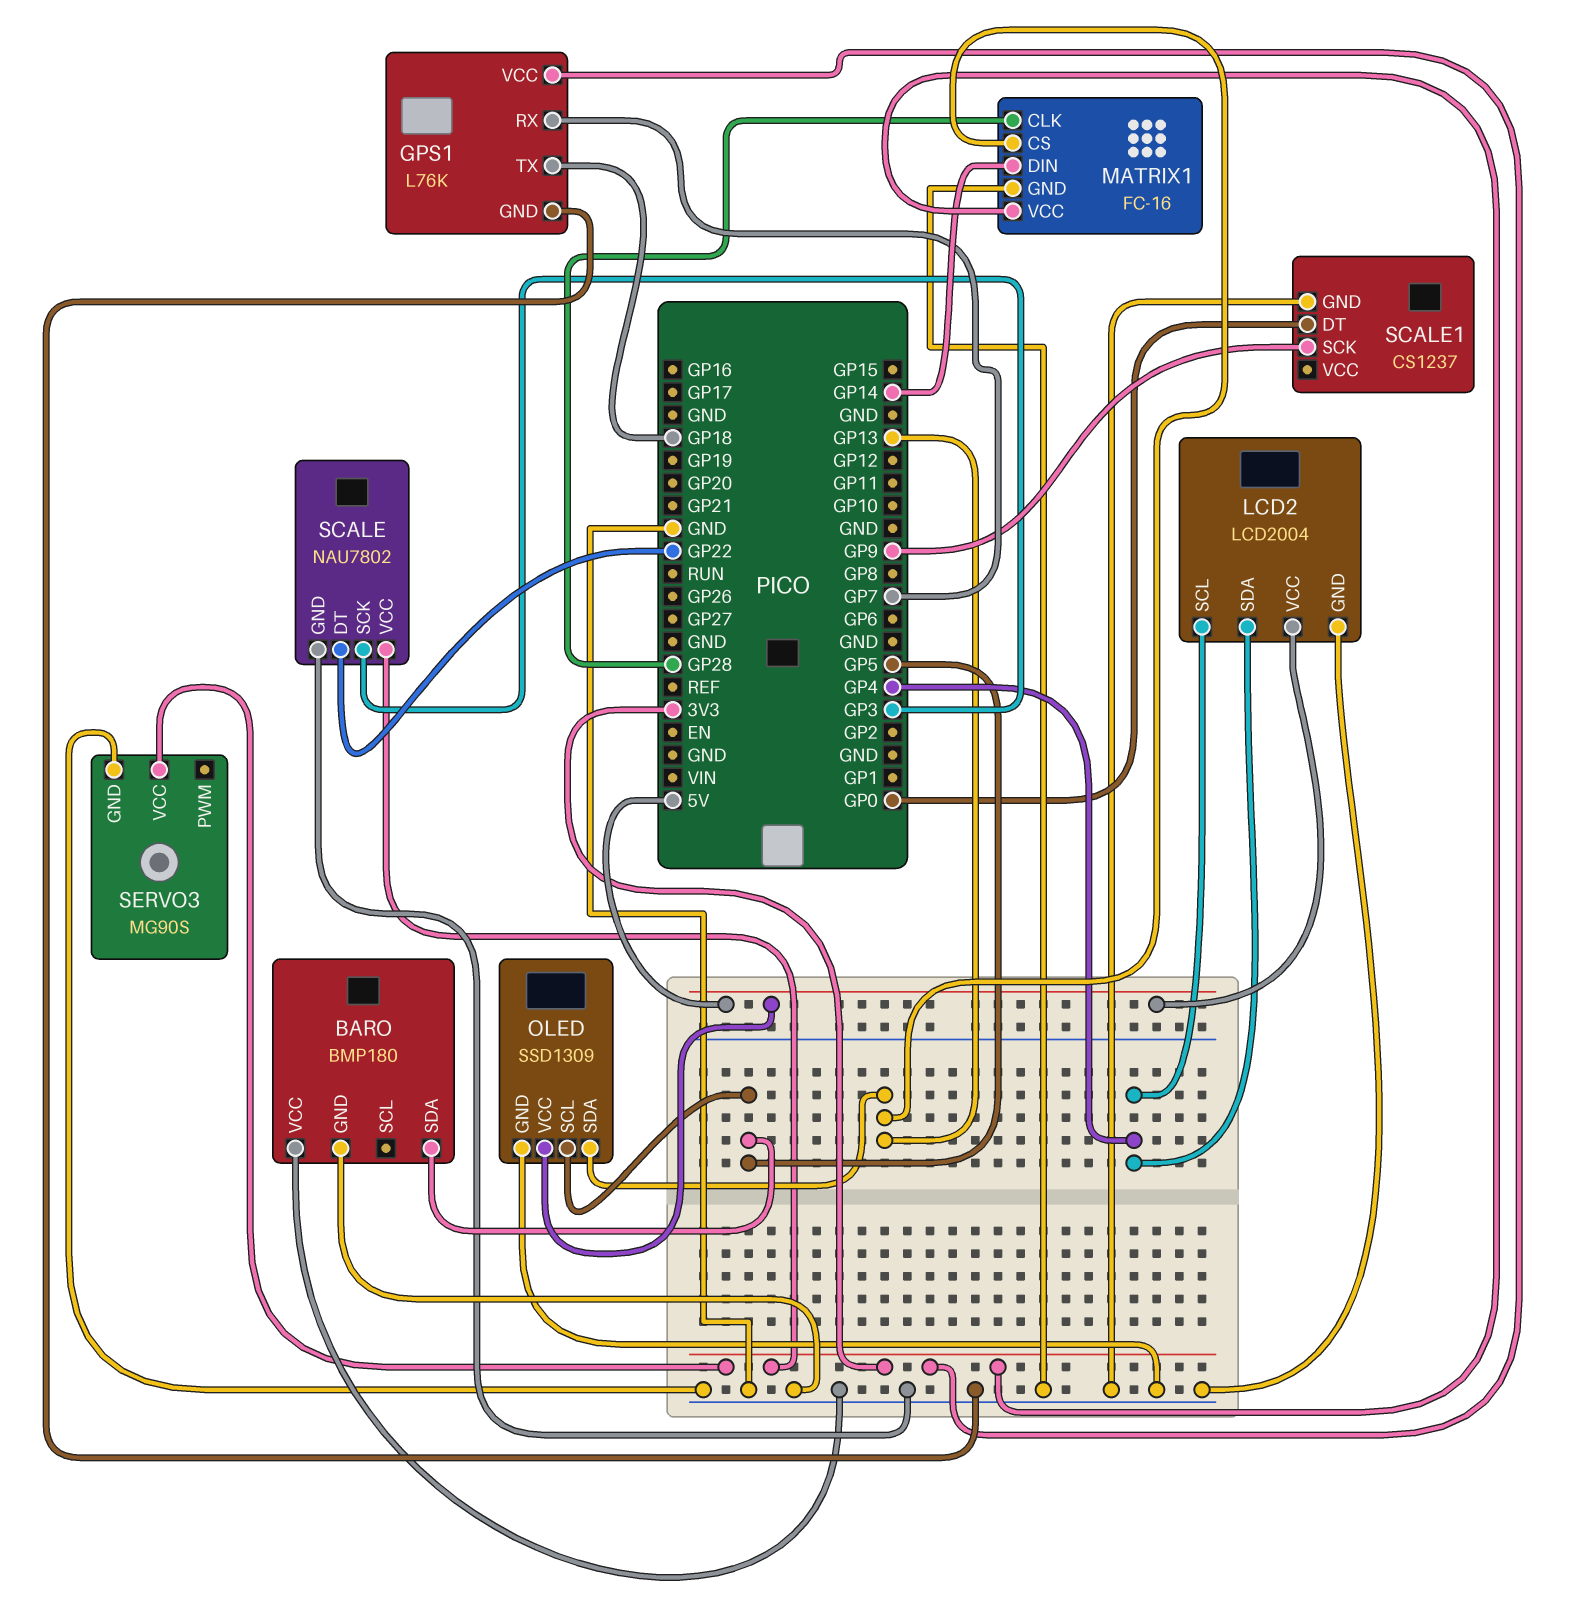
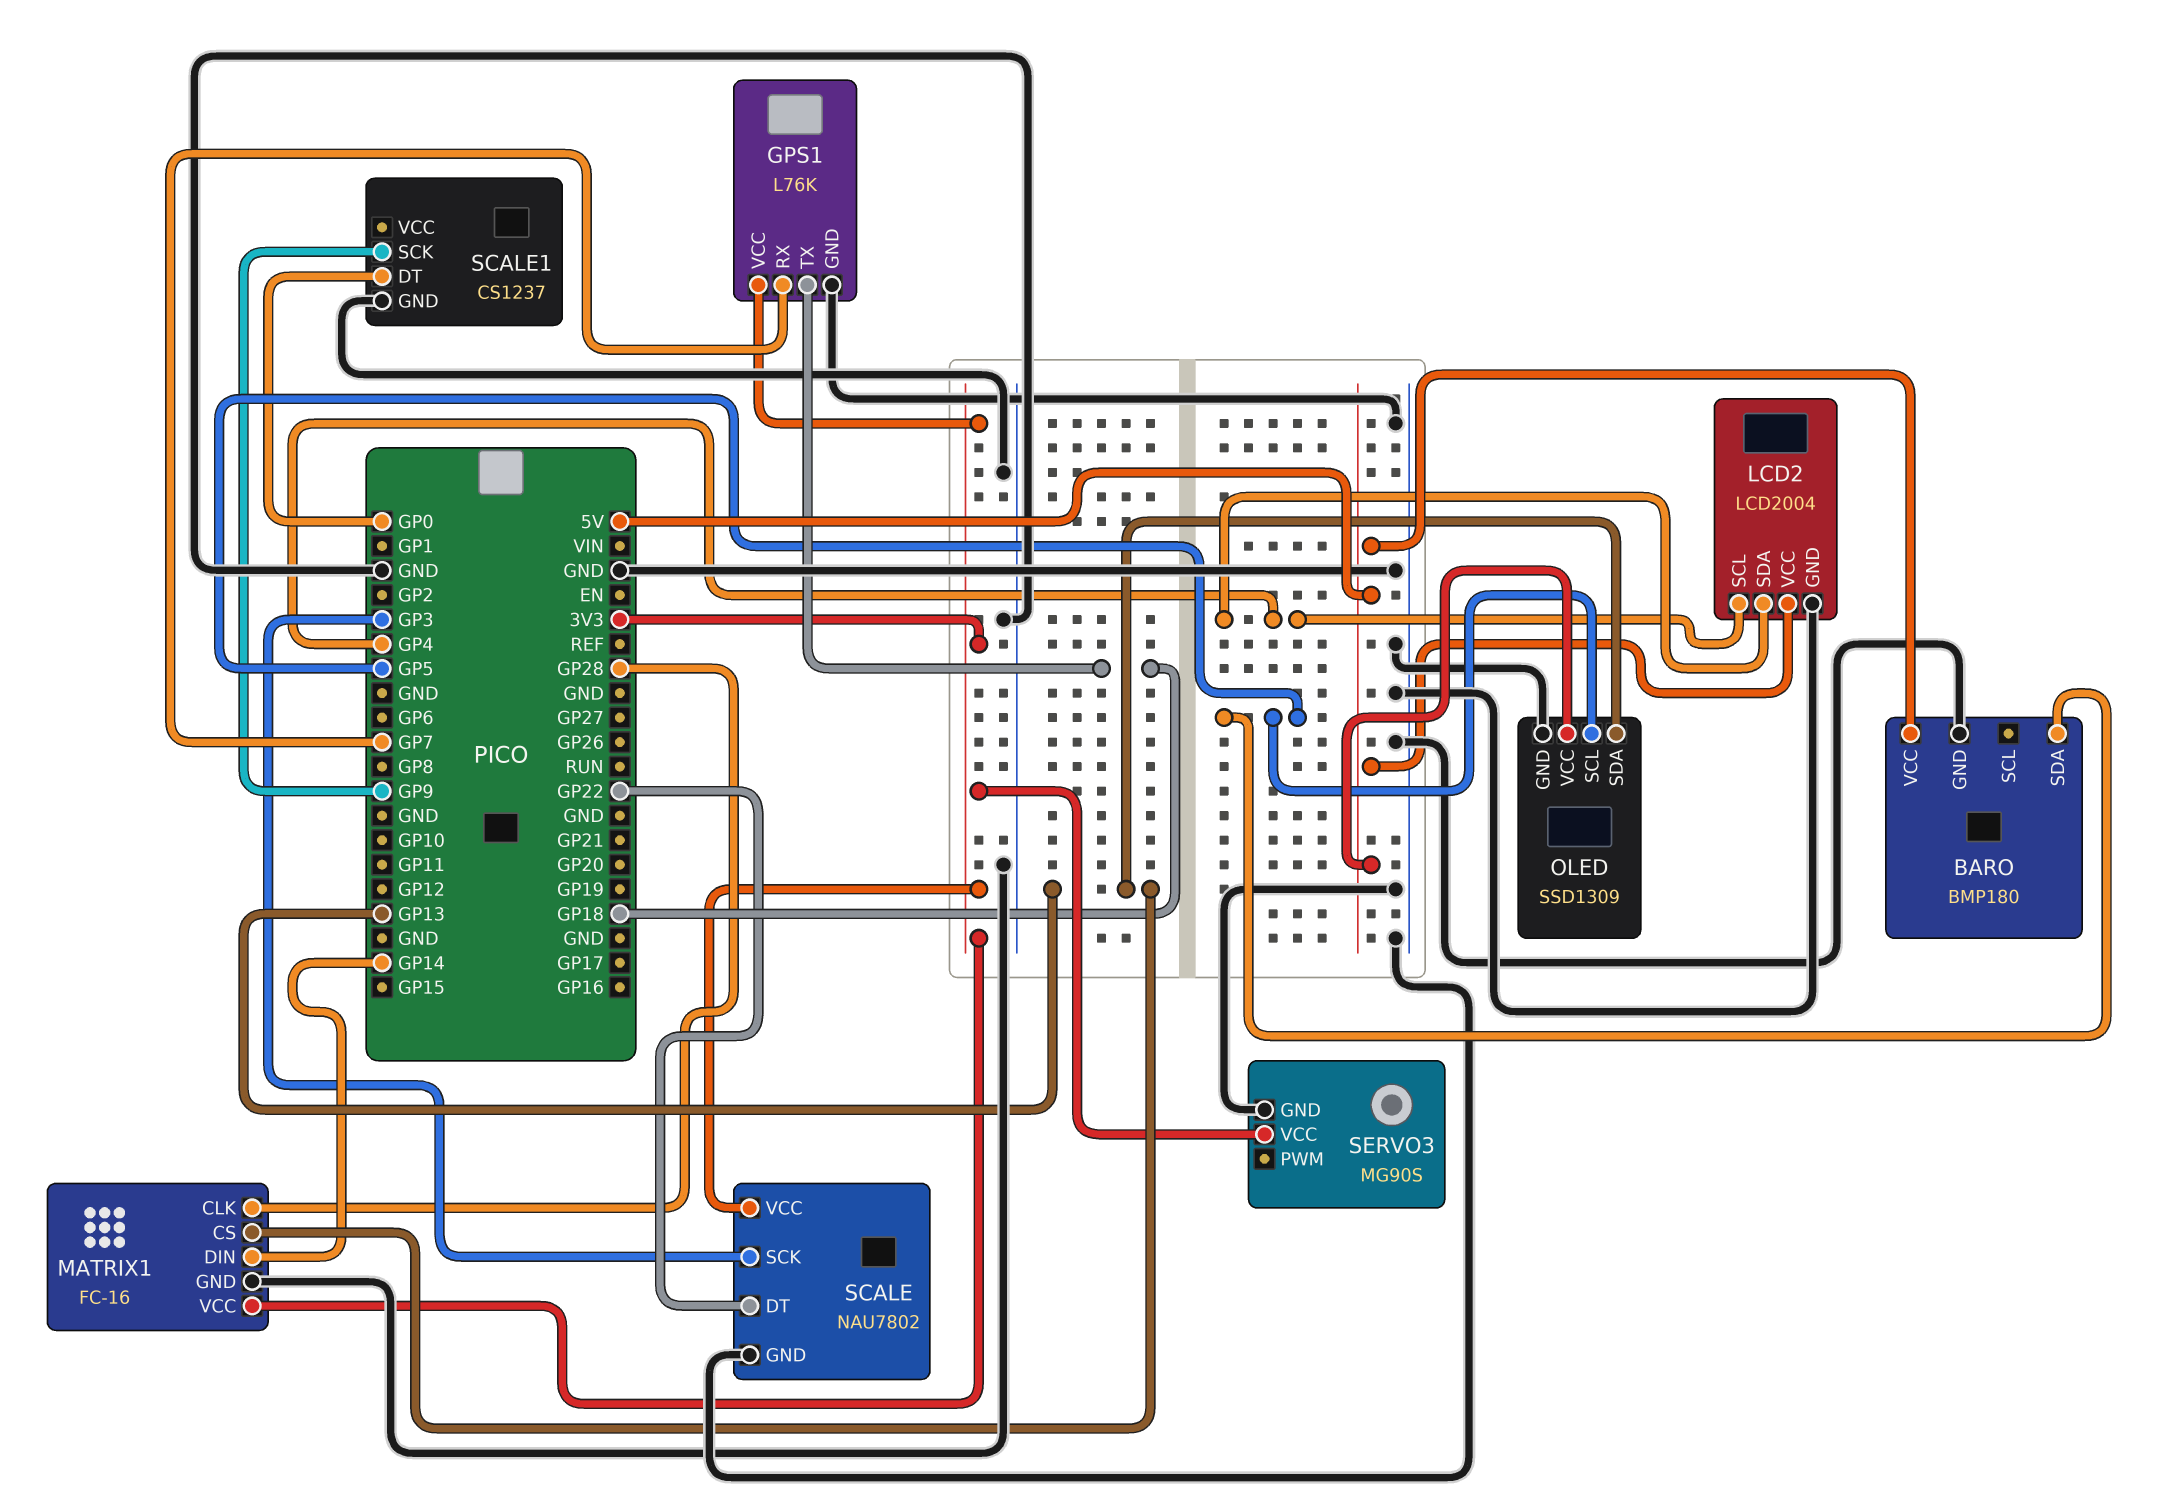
BARO pin VCC: GND -> 5V

